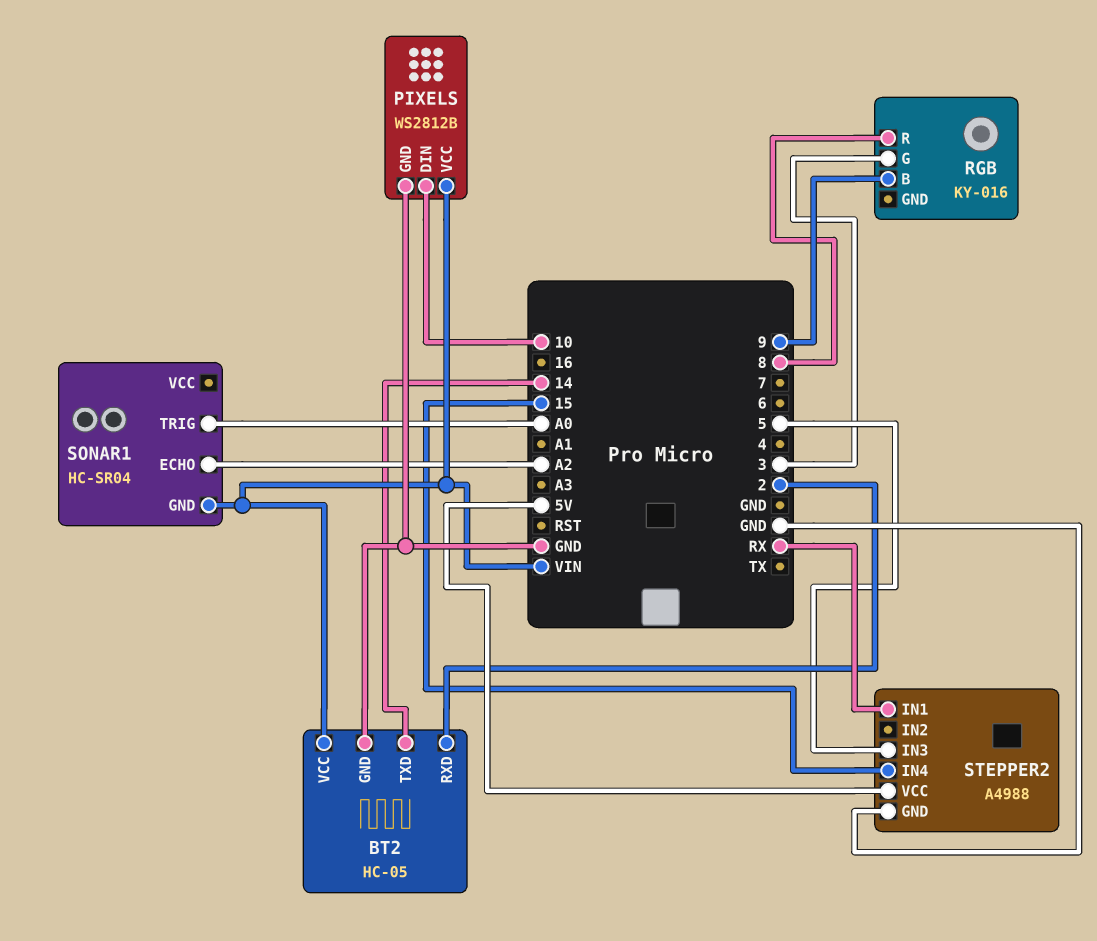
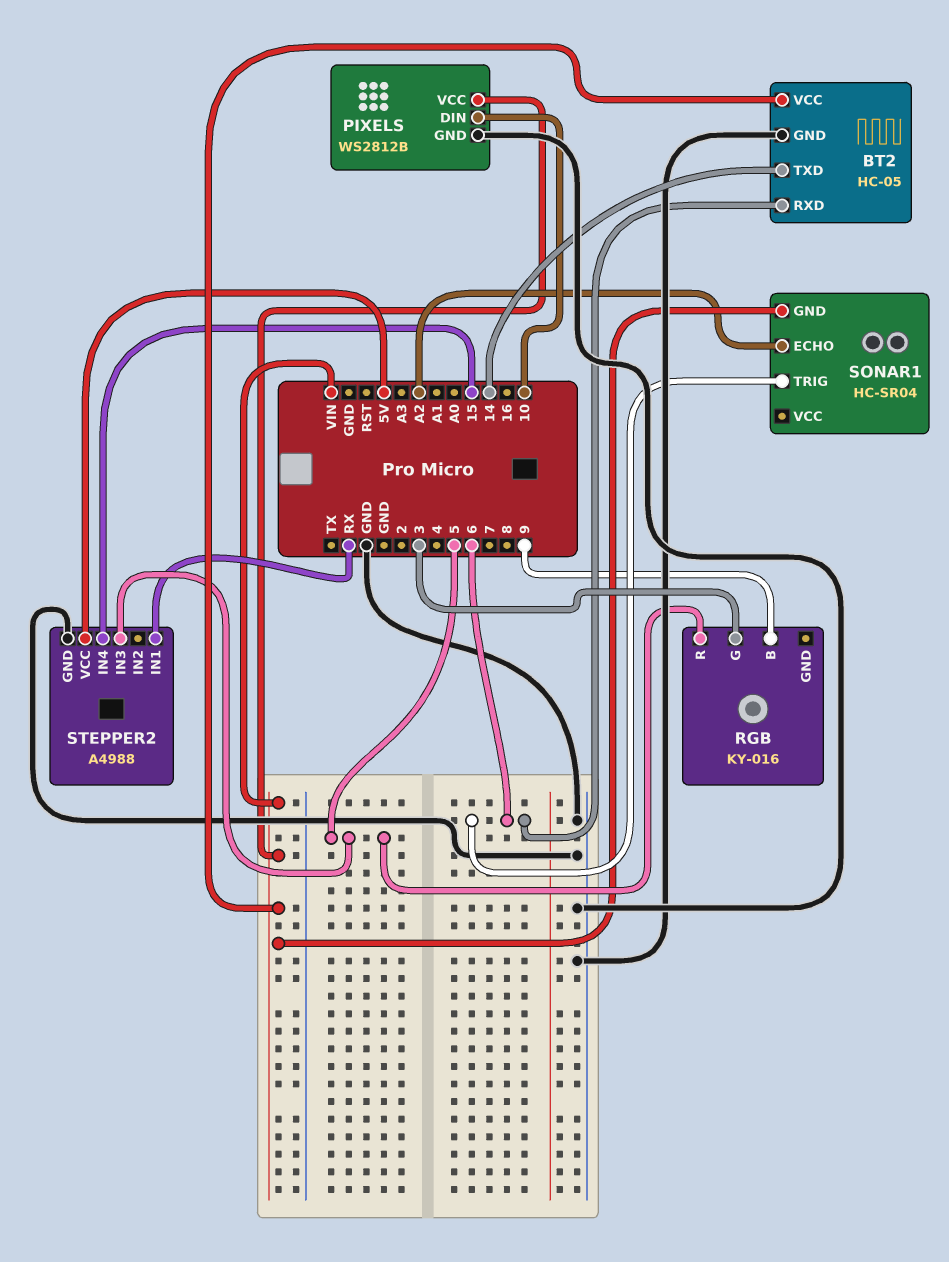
BT2 pin RXD: 2 -> 6
RGB pin R: 8 -> 5
SONAR1 pin TRIG: A0 -> 6

